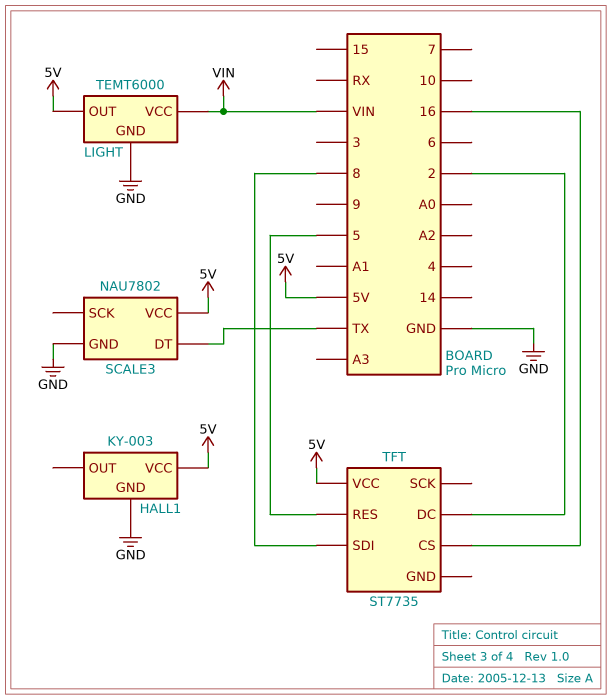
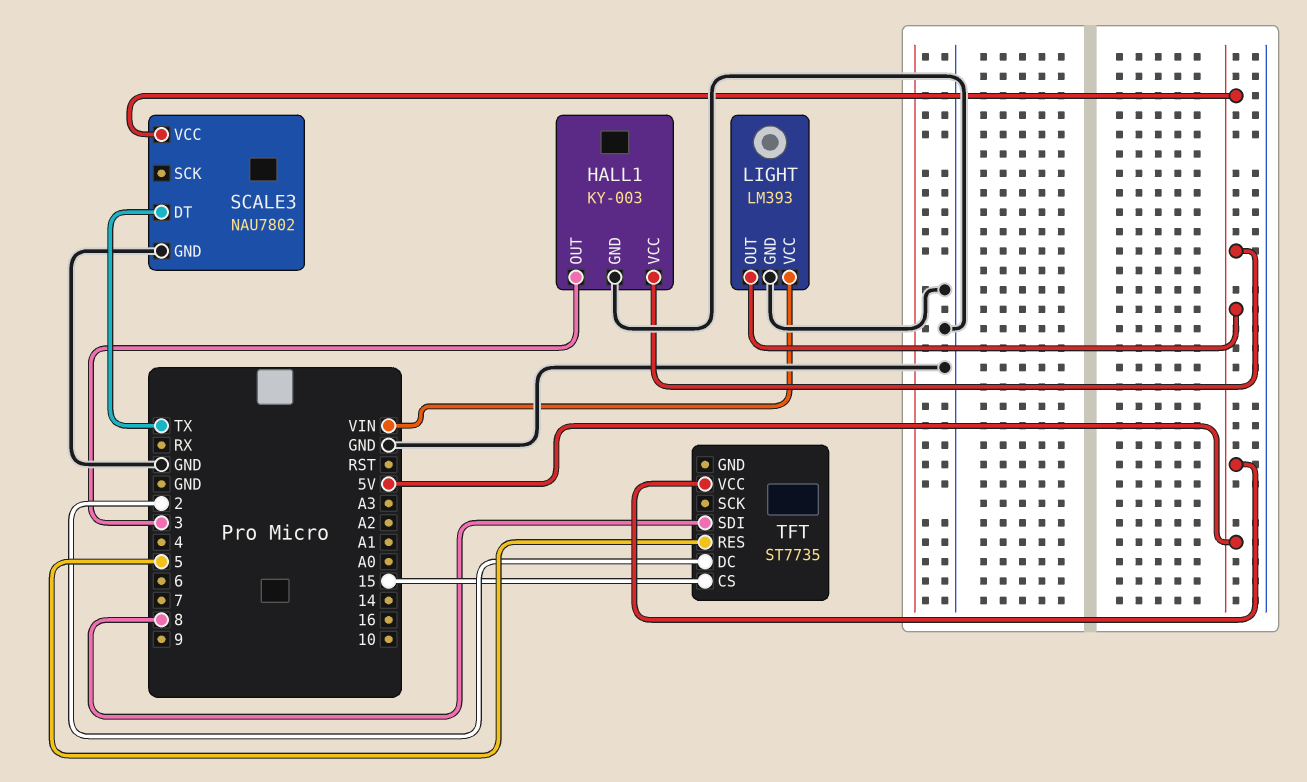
HALL1 pin OUT: none -> 3
LIGHT: TEMT6000 -> LM393
TFT pin CS: 16 -> 15

